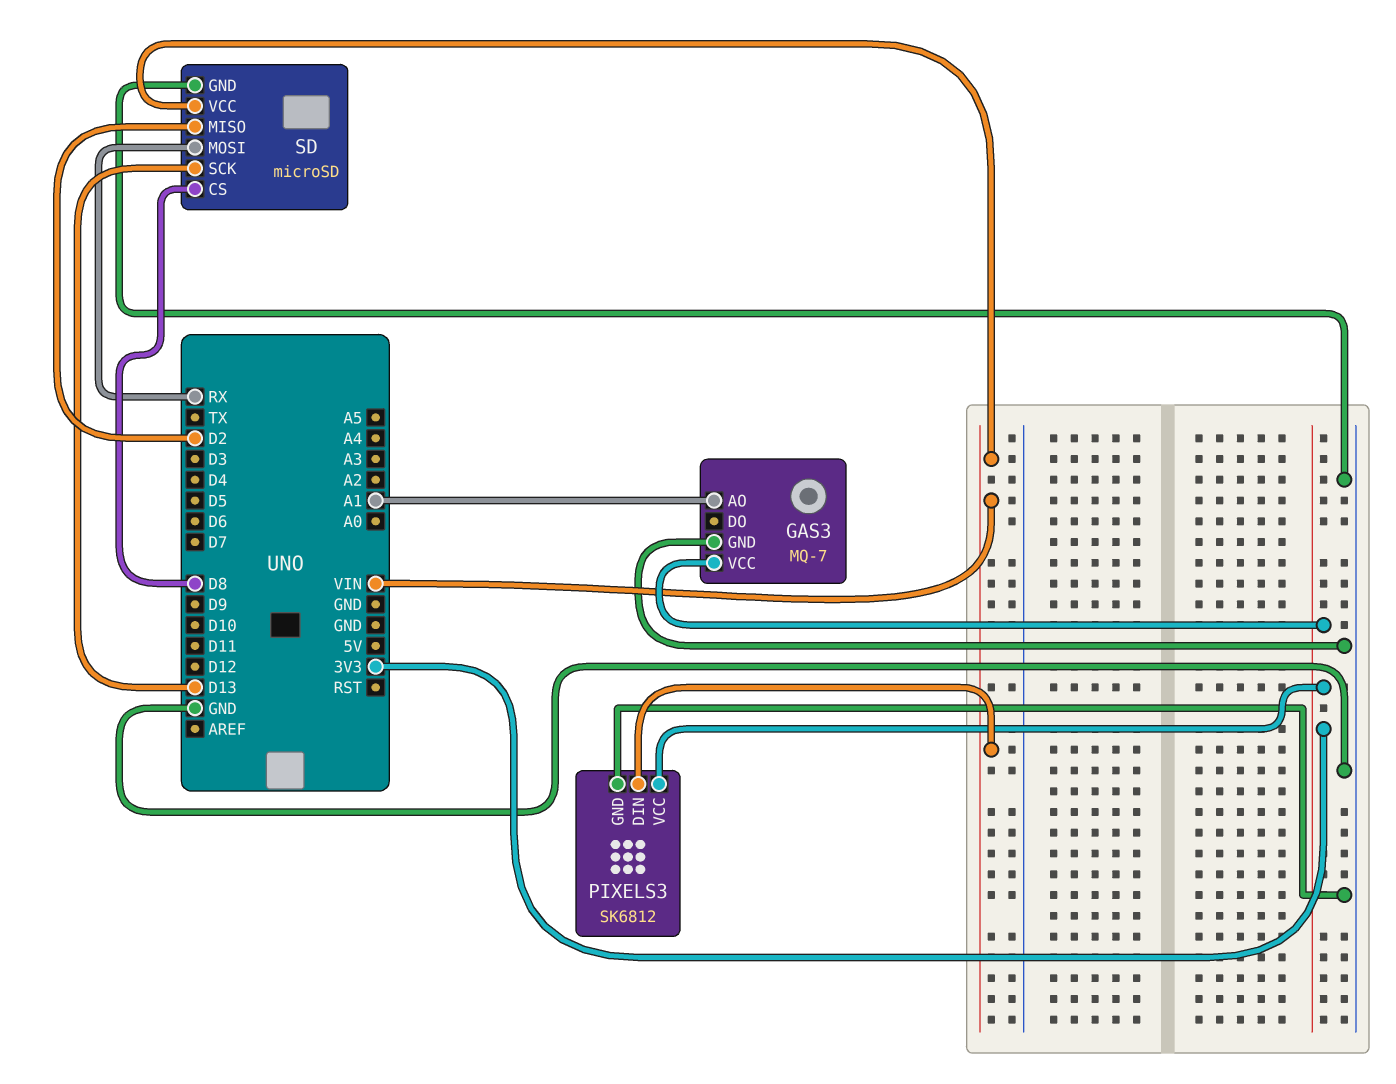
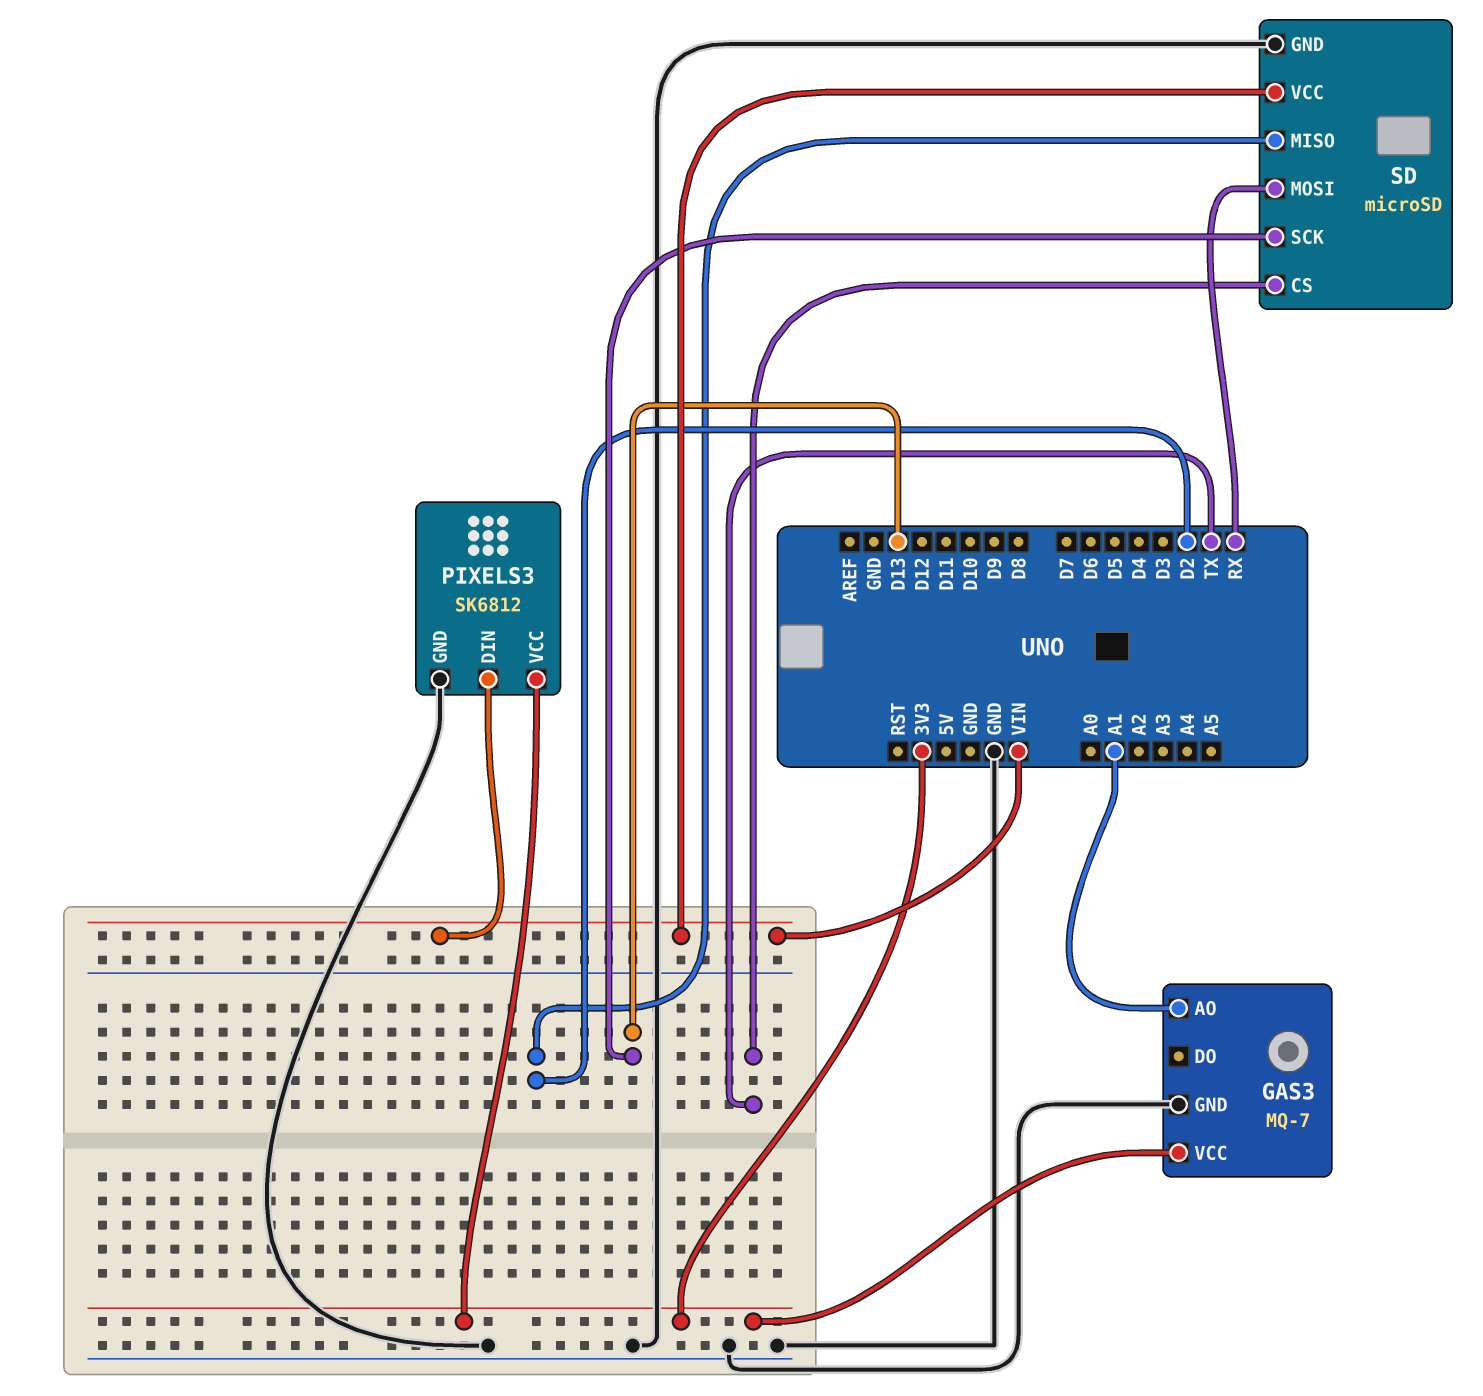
SD pin CS: D8 -> TX

